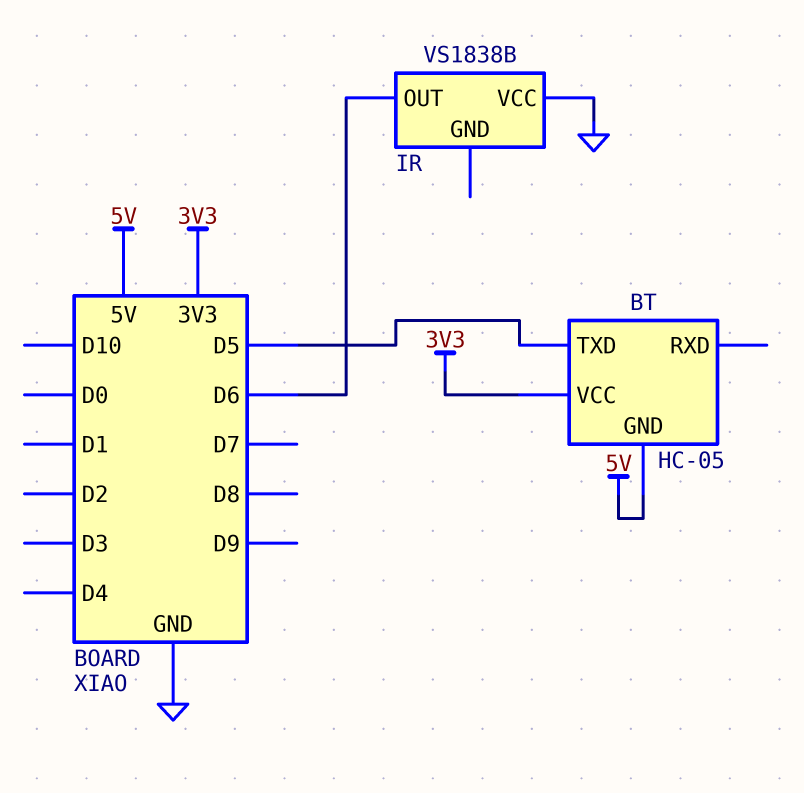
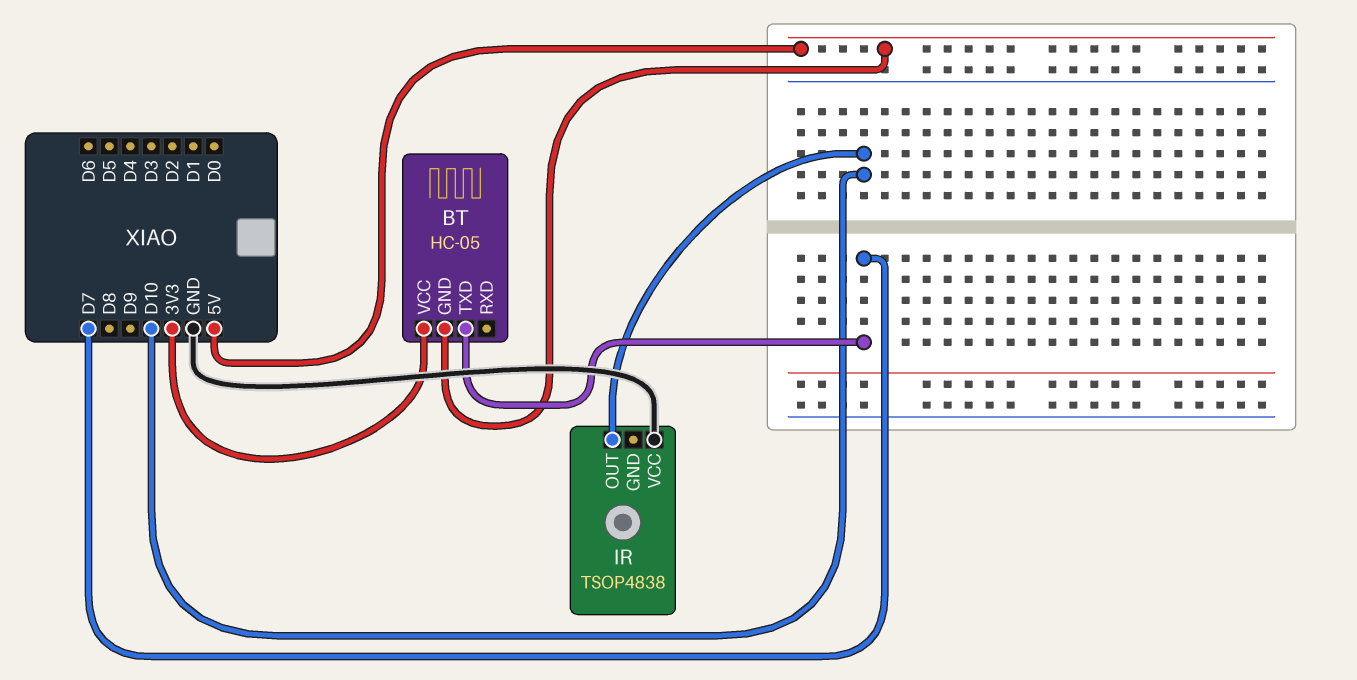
BT pin TXD: D5 -> D7
IR: VS1838B -> TSOP4838
IR pin OUT: D6 -> D10

